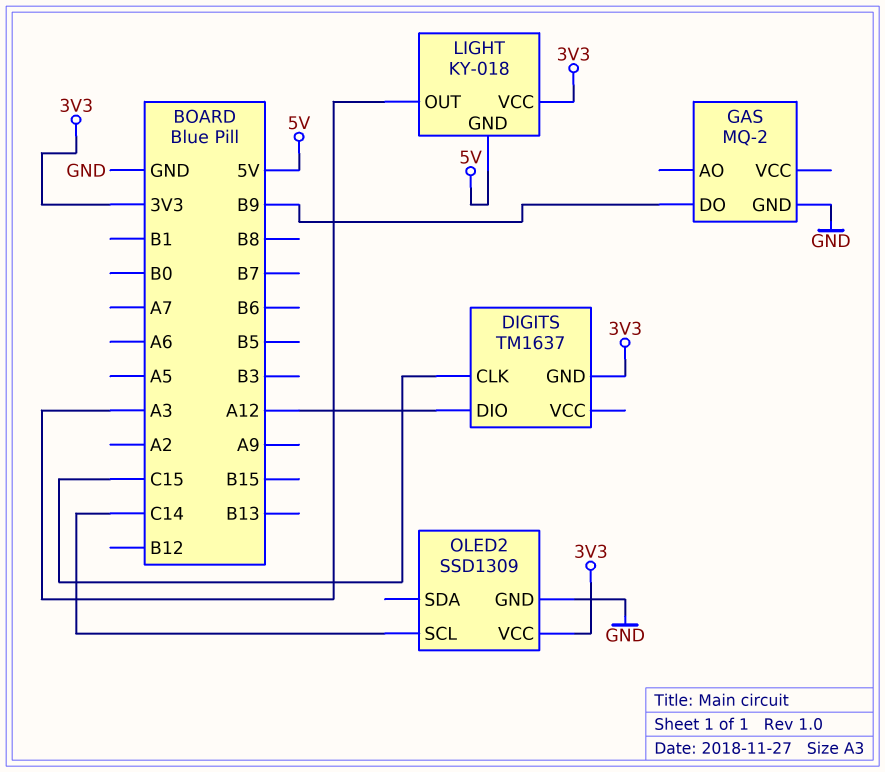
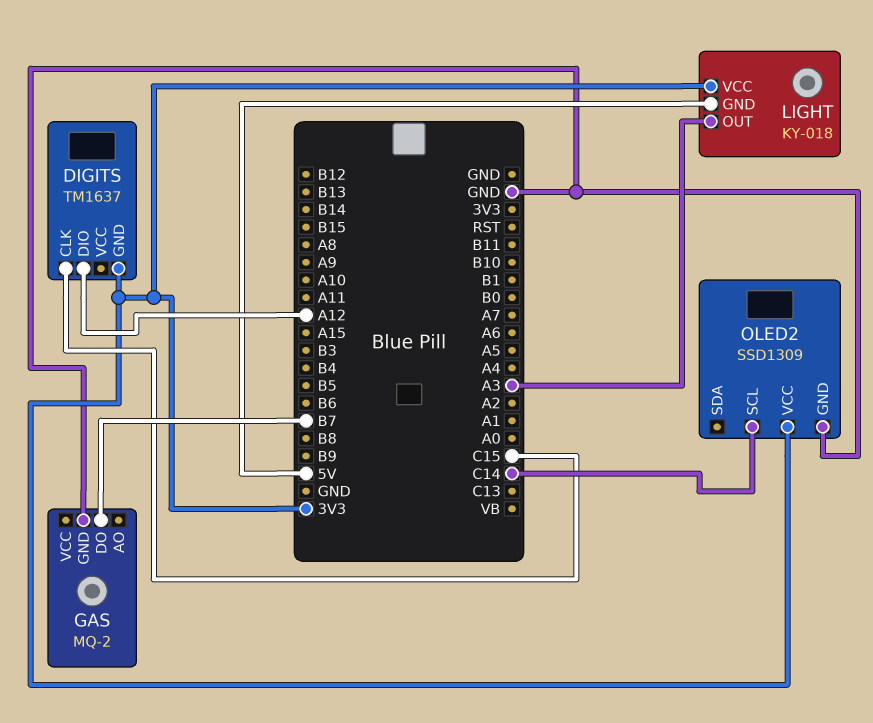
GAS pin DO: B9 -> B7

